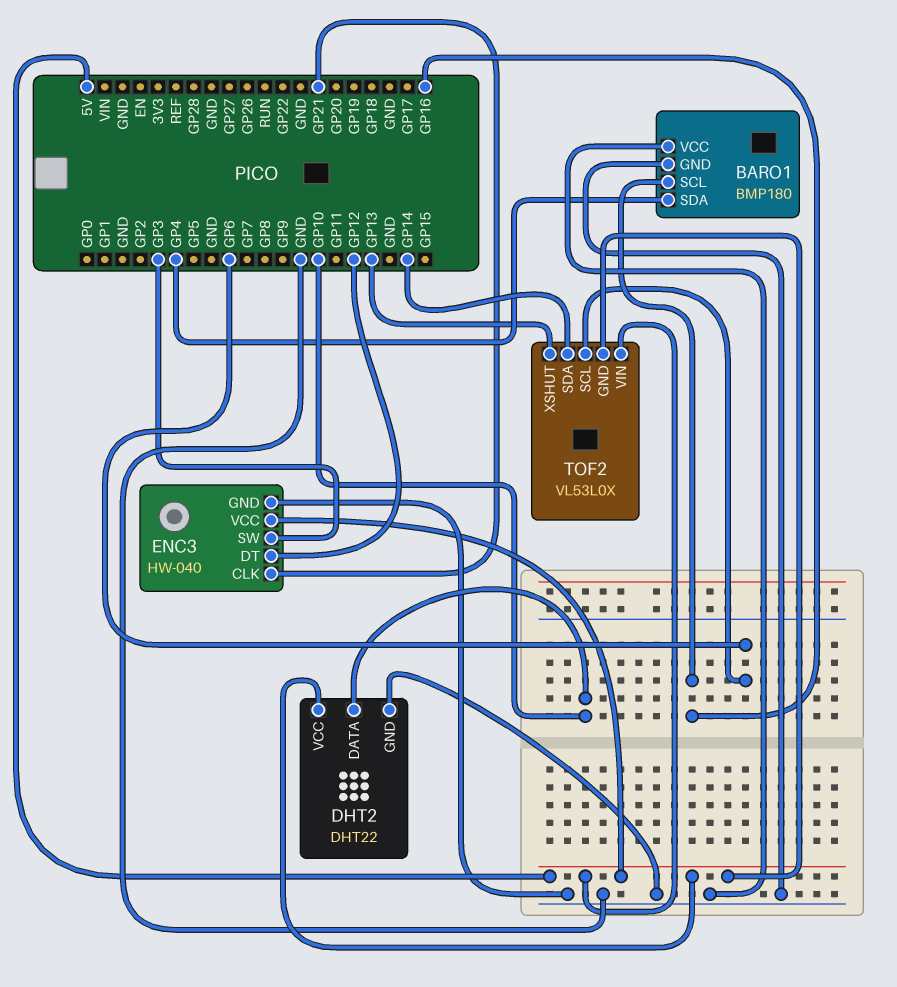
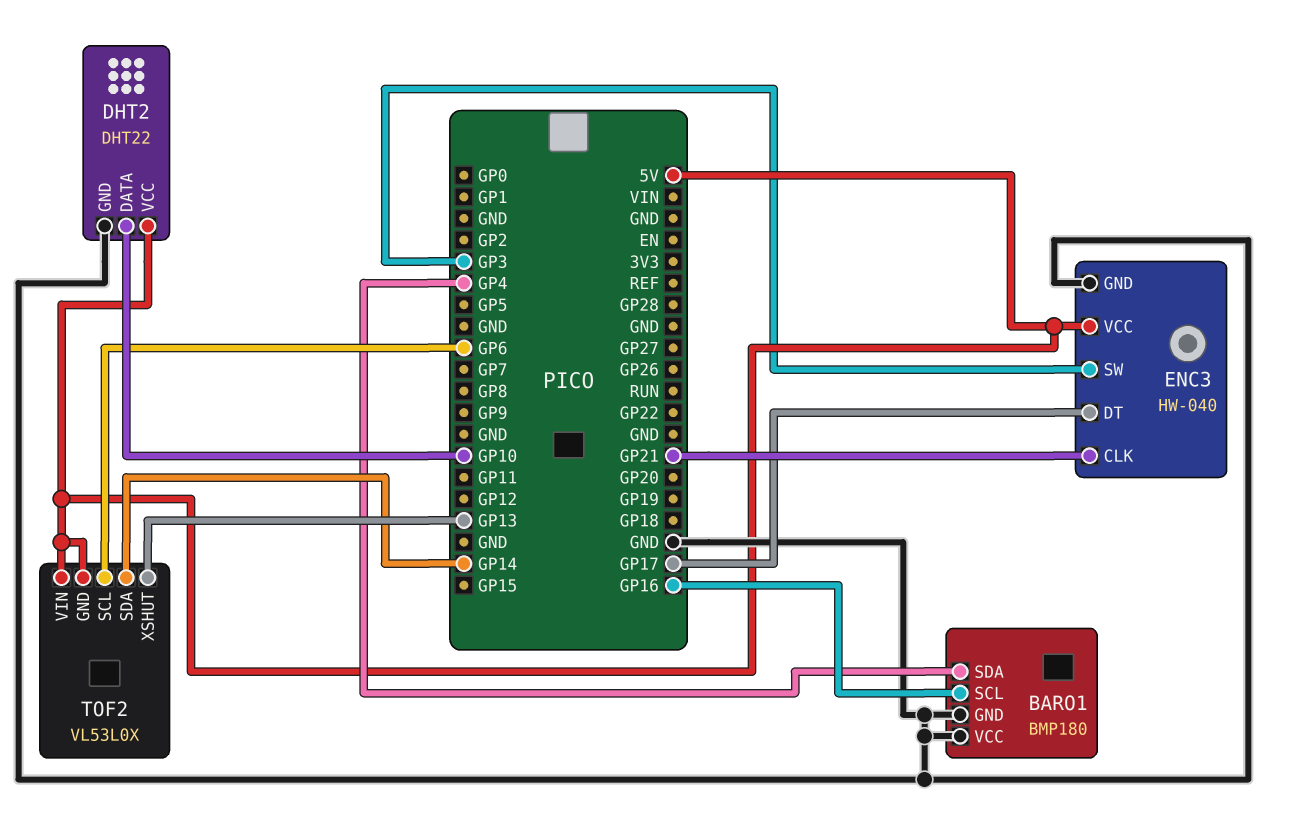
ENC3 pin DT: GP12 -> GP17

